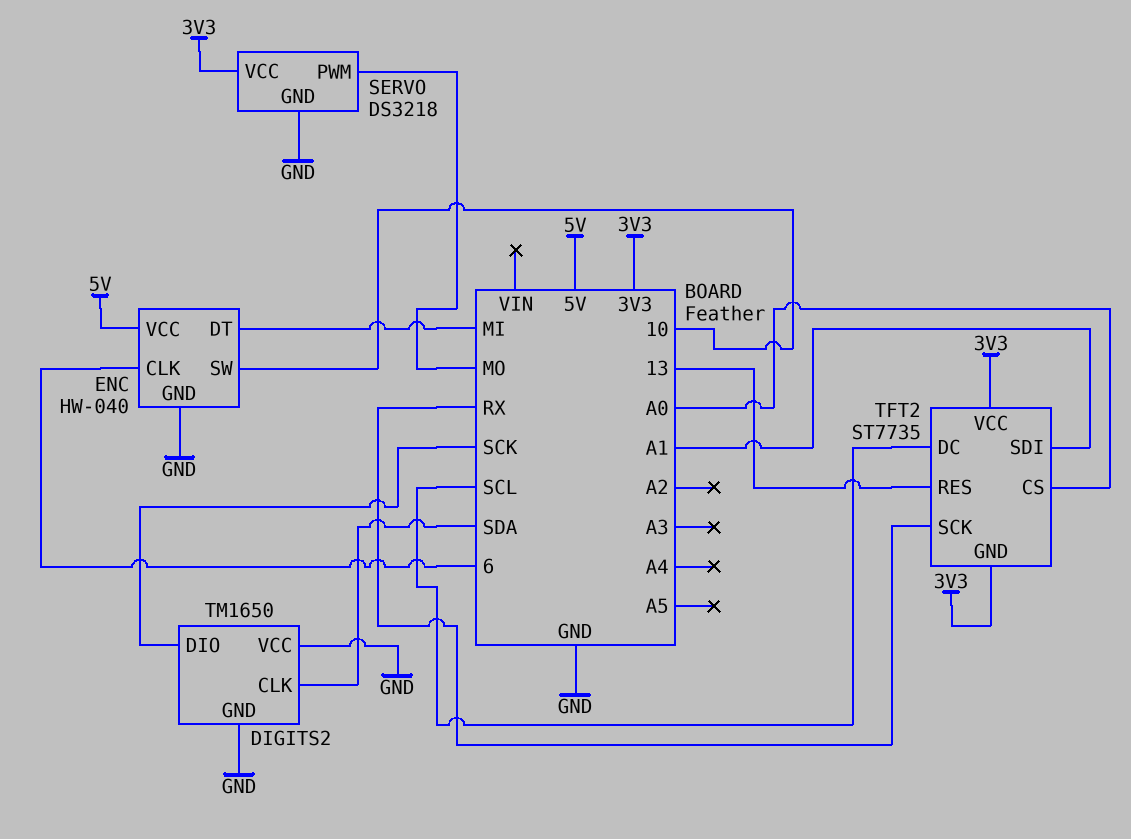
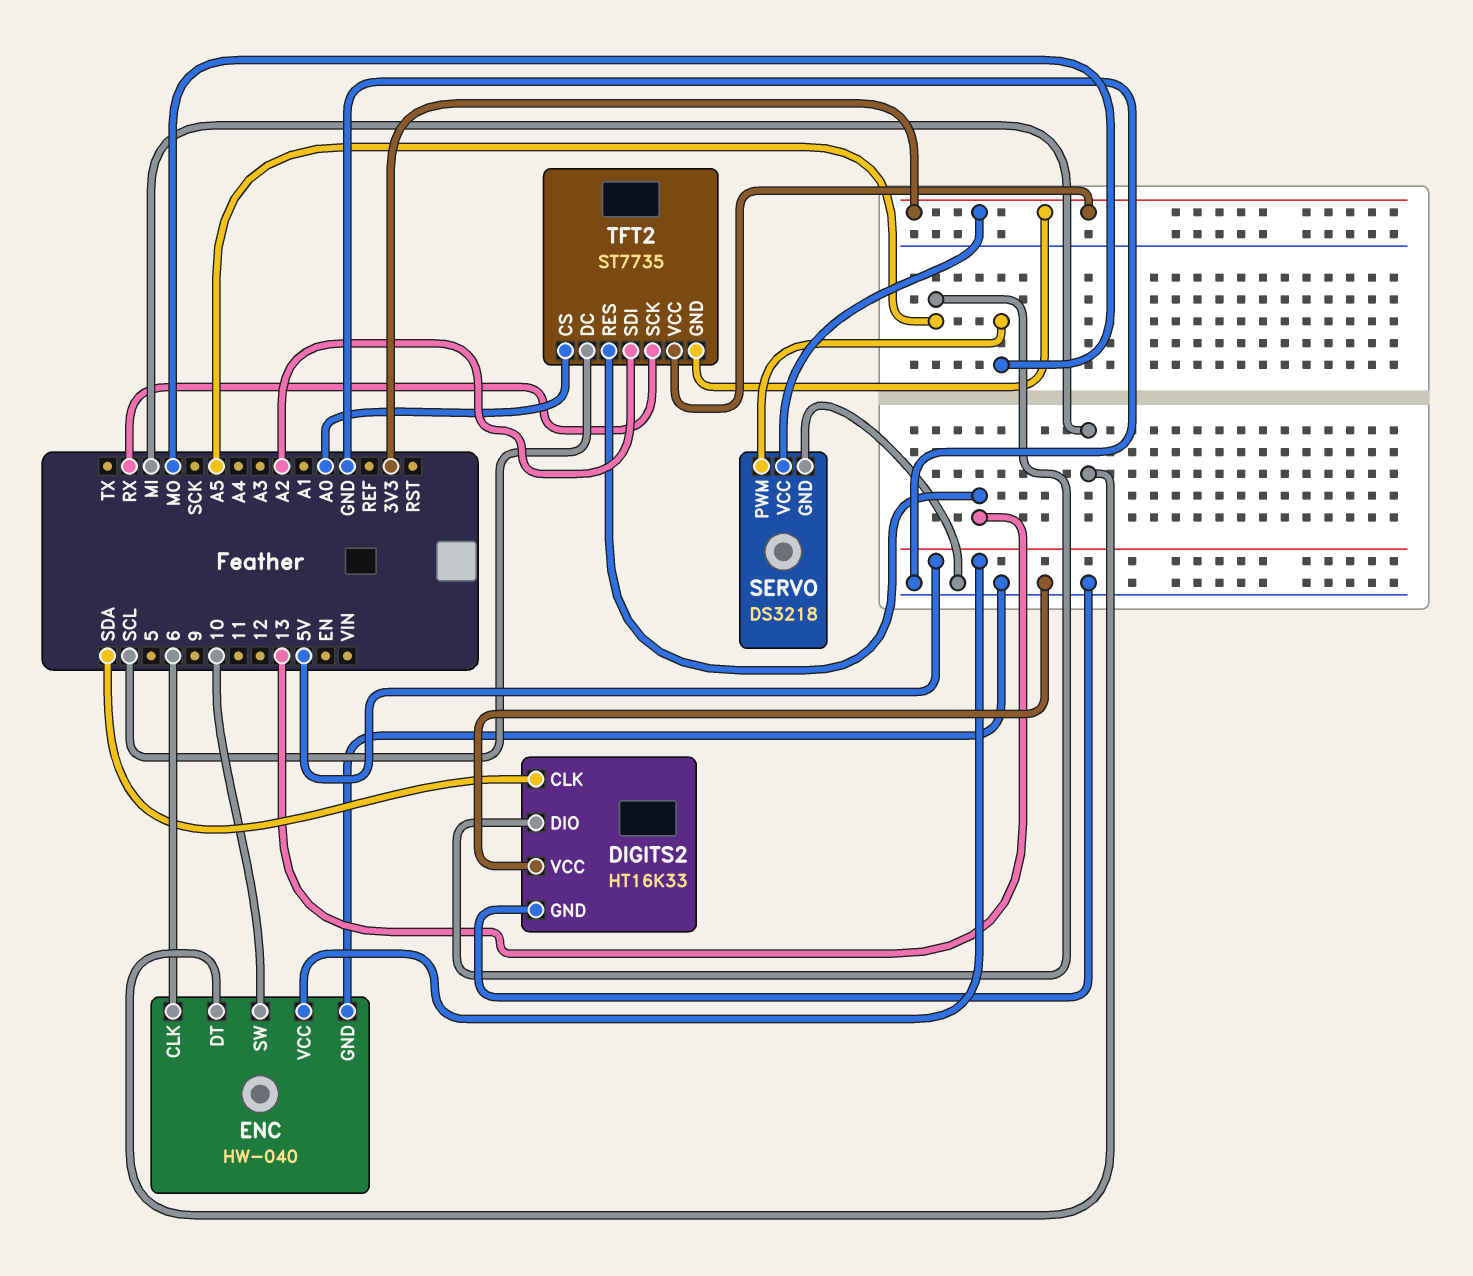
DIGITS2: TM1650 -> HT16K33
DIGITS2 pin DIO: SCK -> A5
TFT2 pin SDI: A1 -> A2

